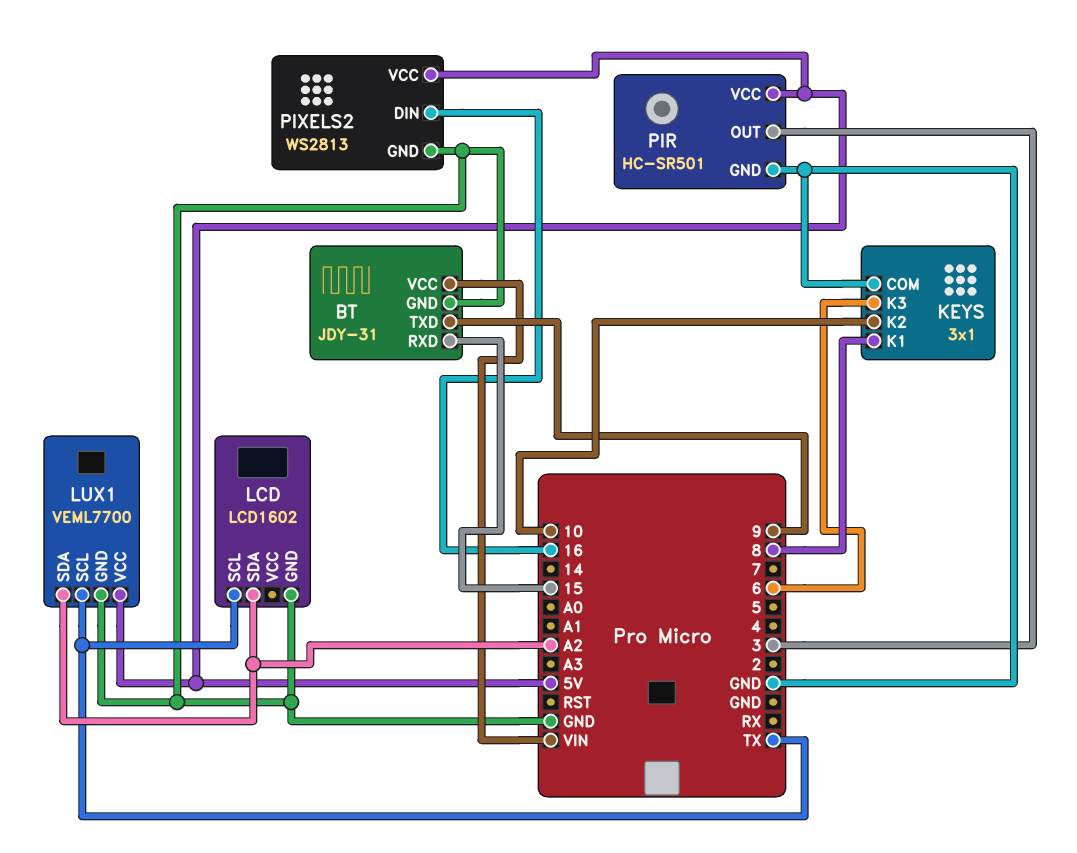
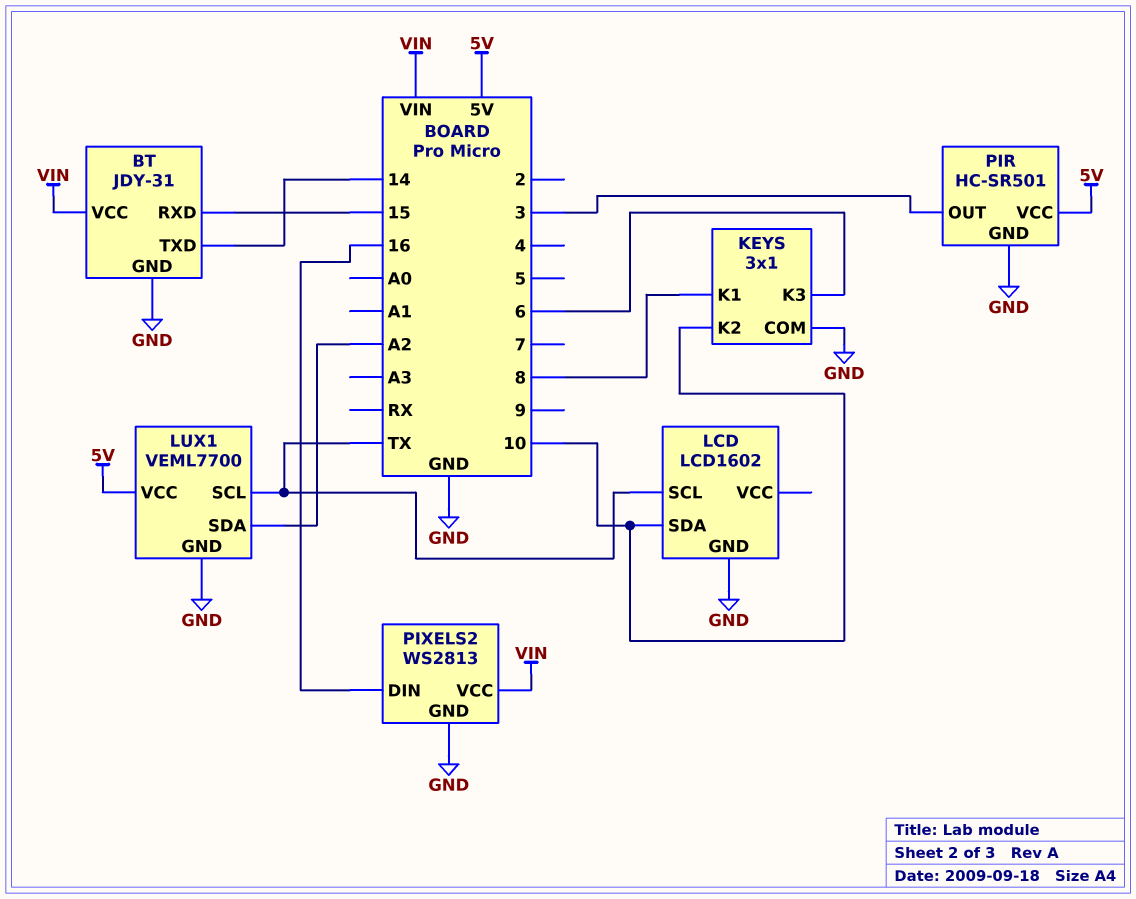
BT pin TXD: 9 -> 14
LCD pin SDA: A2 -> 10
PIXELS2 pin VCC: 5V -> VIN

